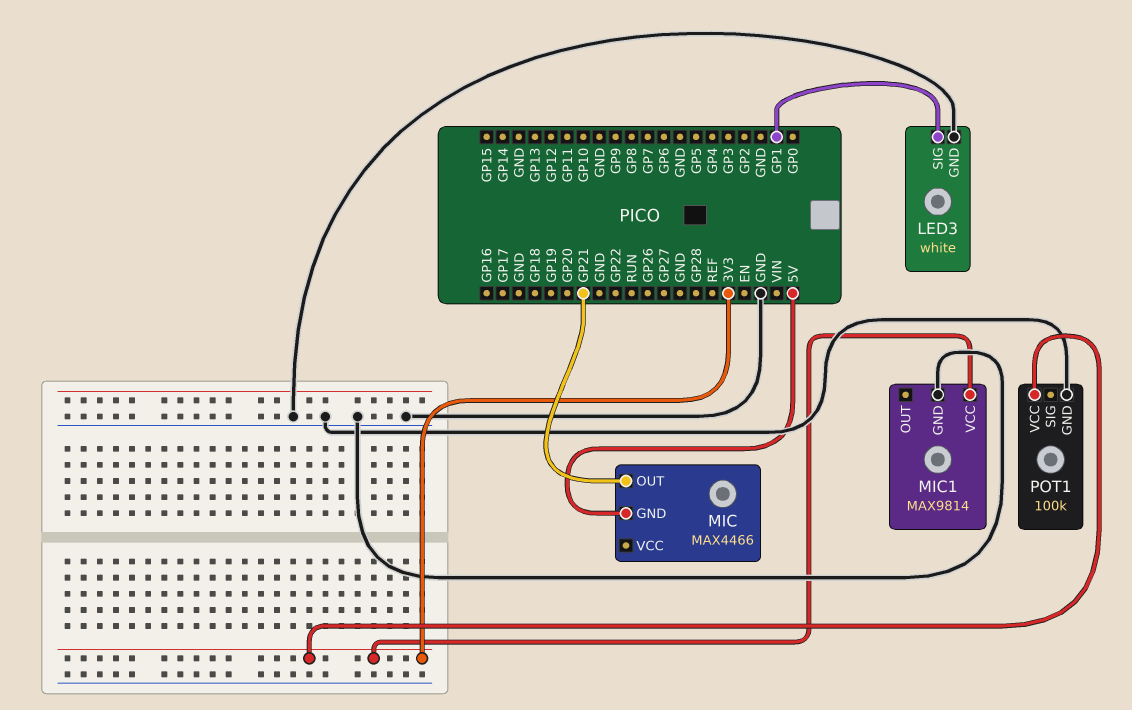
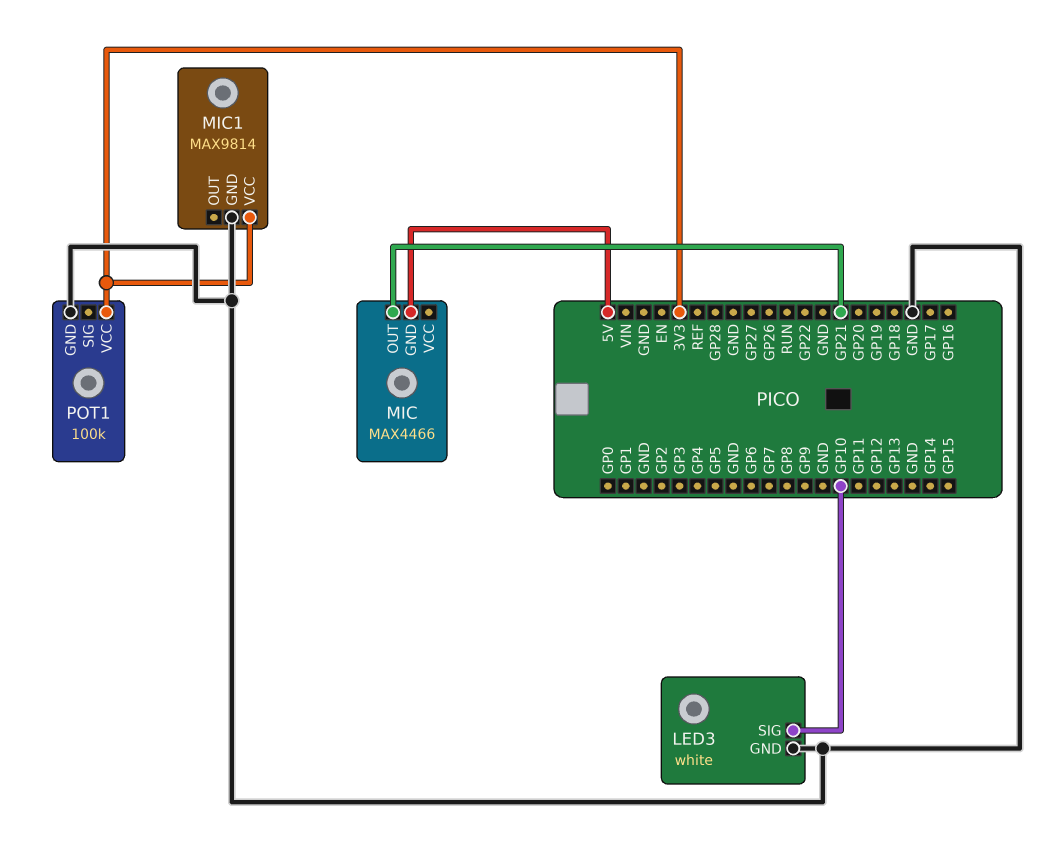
LED3 pin SIG: GP1 -> GP10

